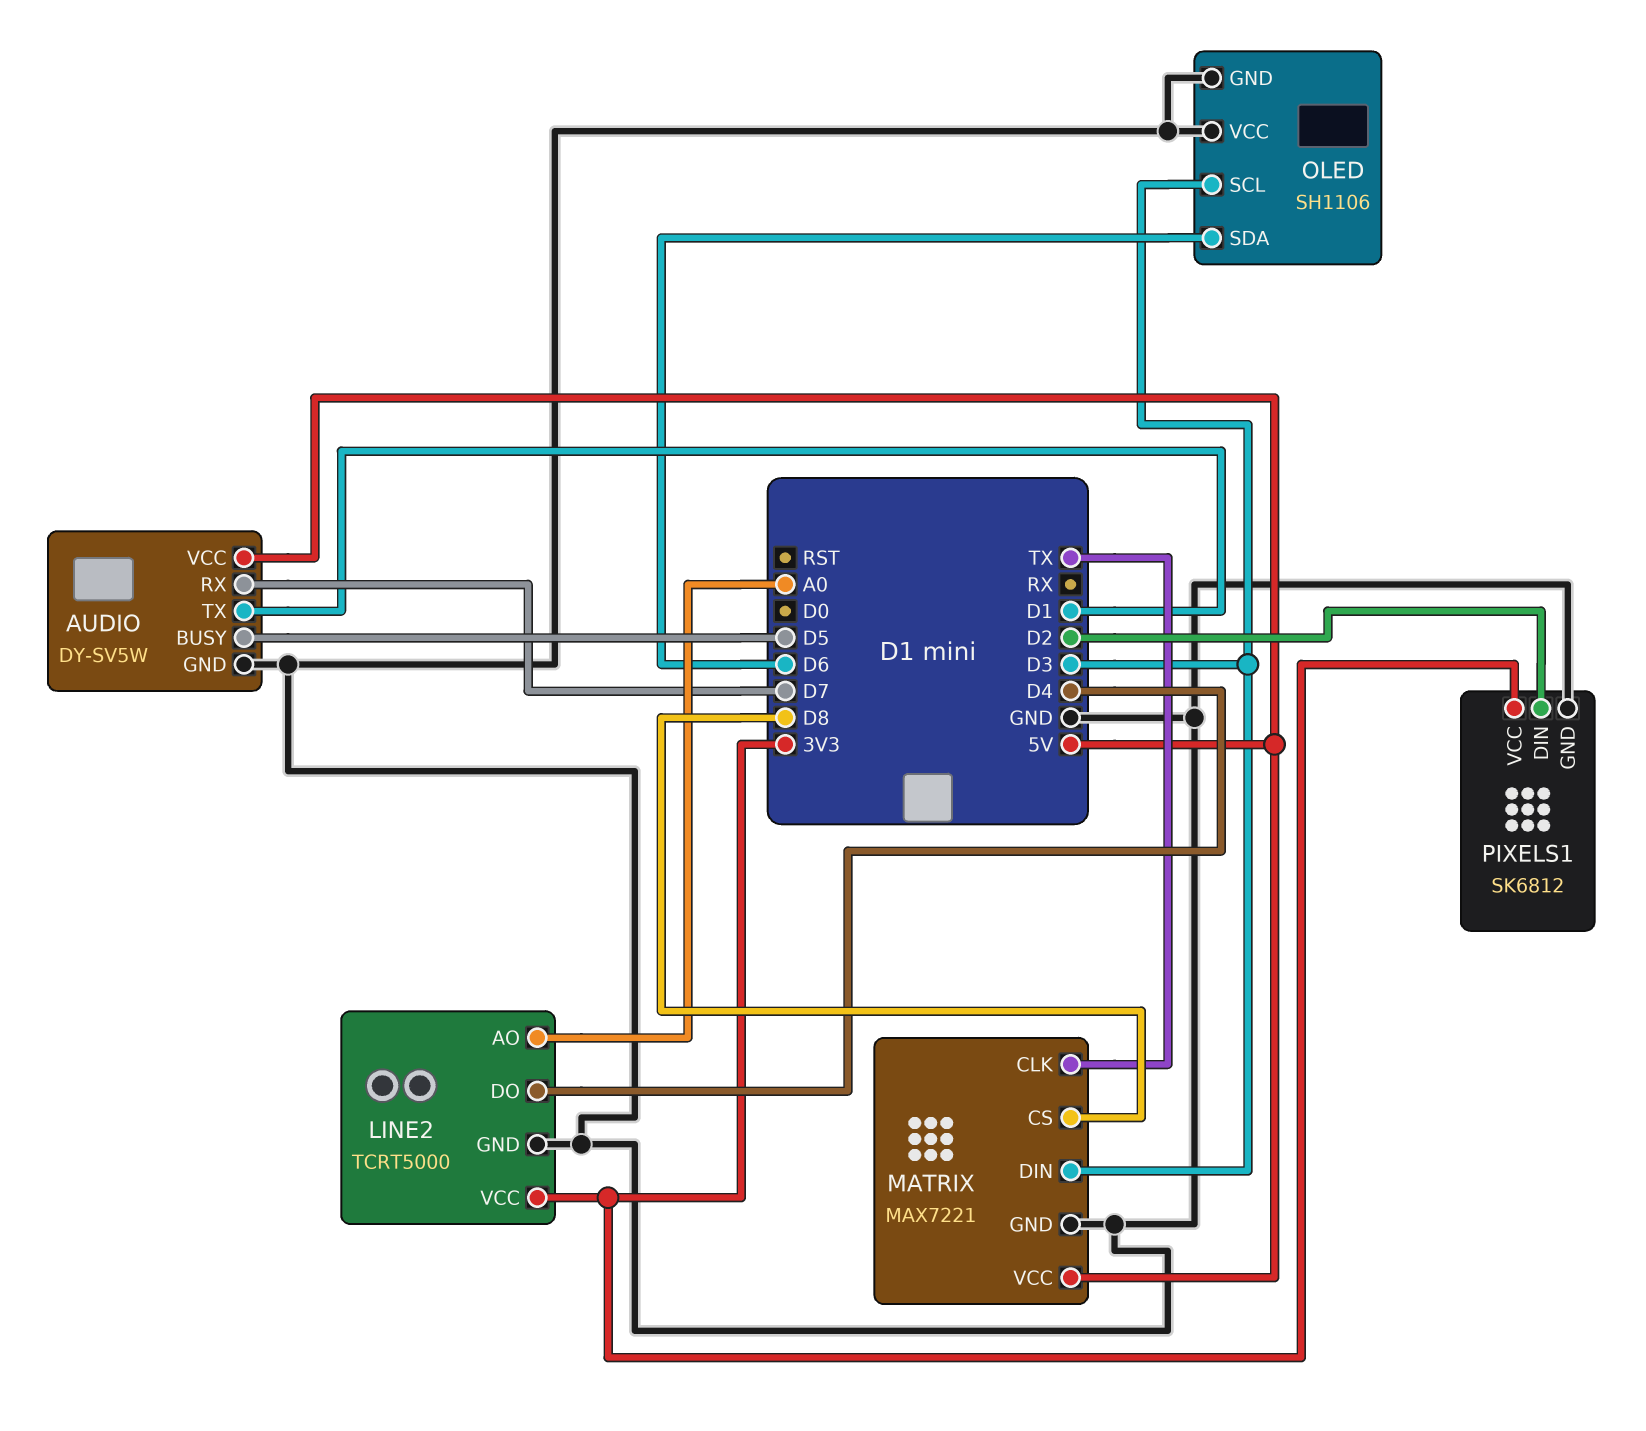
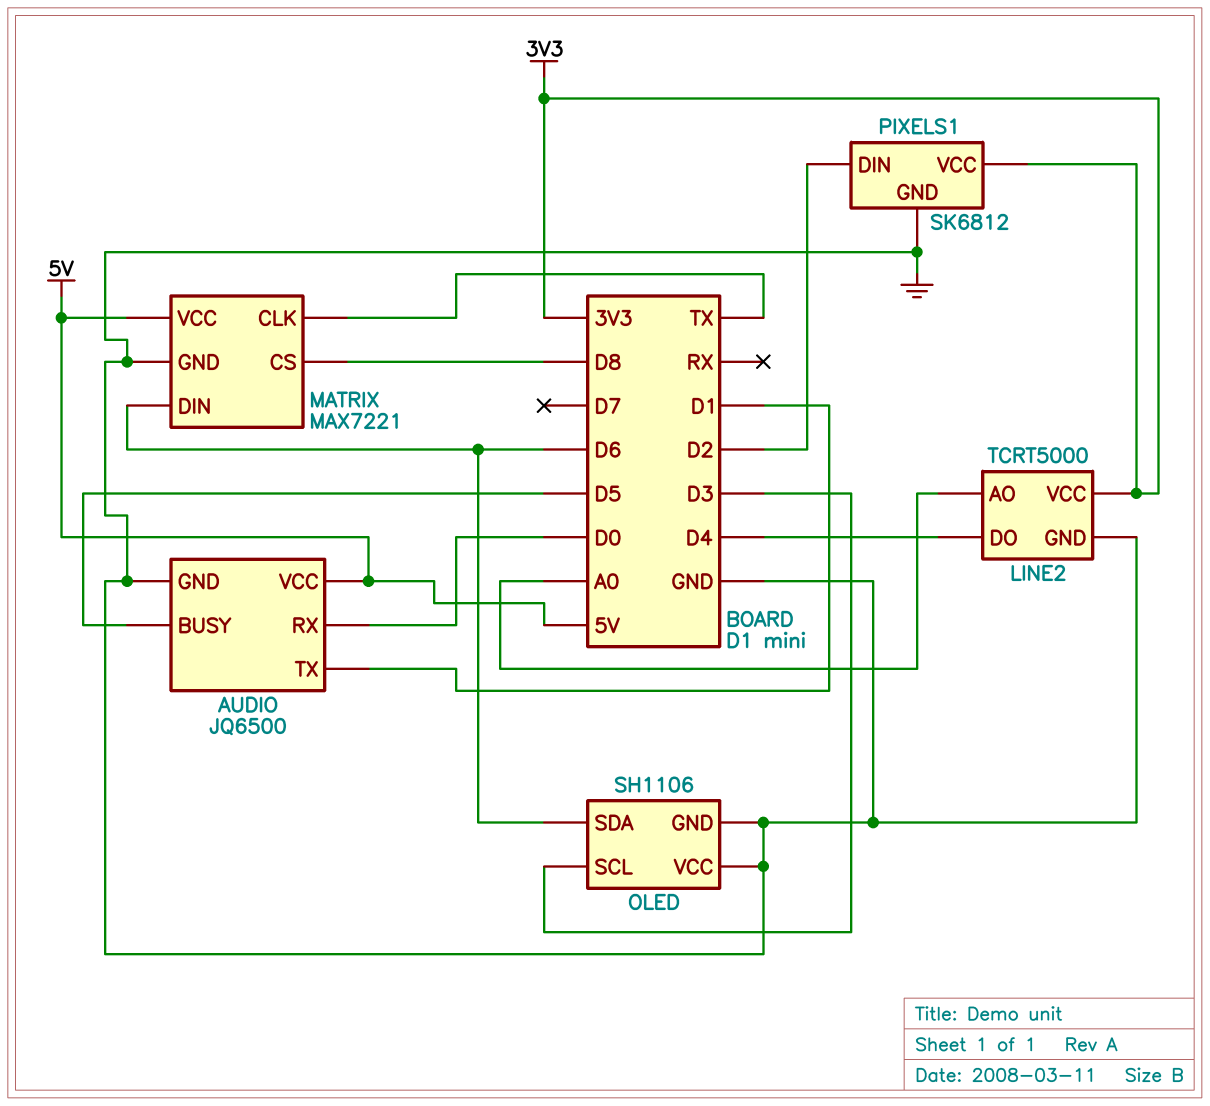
AUDIO: DY-SV5W -> JQ6500
AUDIO pin RX: D7 -> D0
MATRIX pin DIN: D3 -> D6

